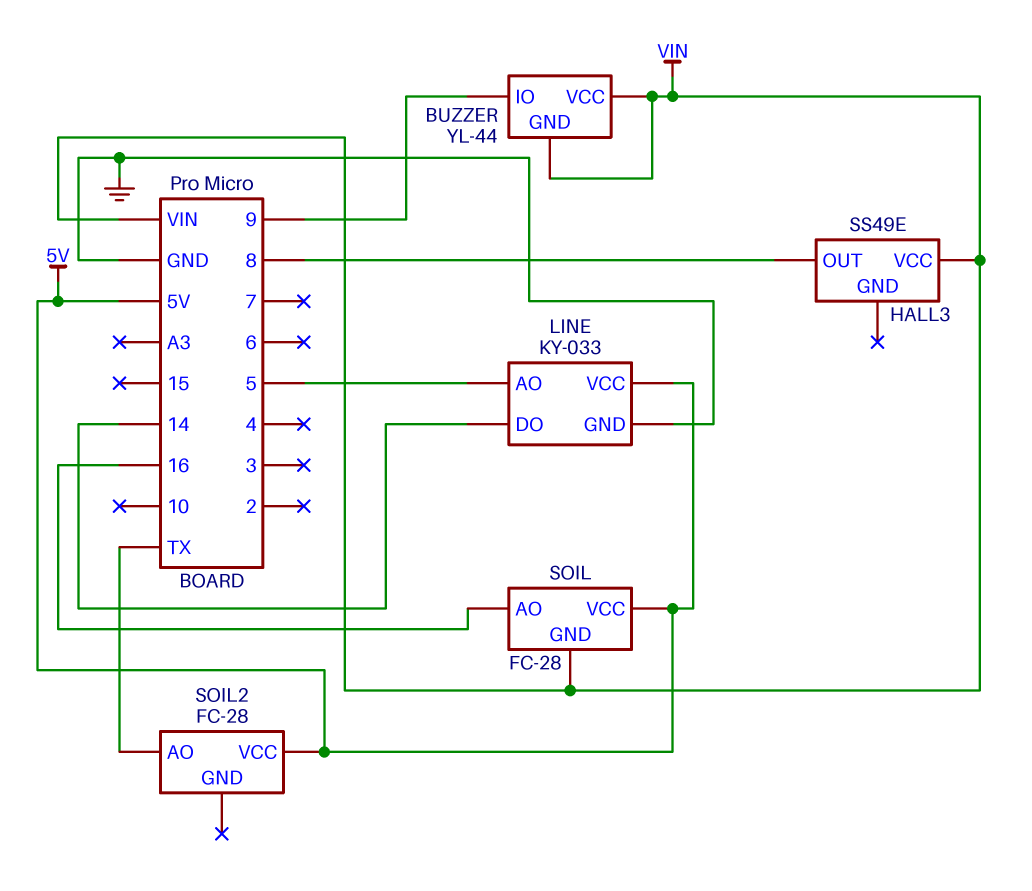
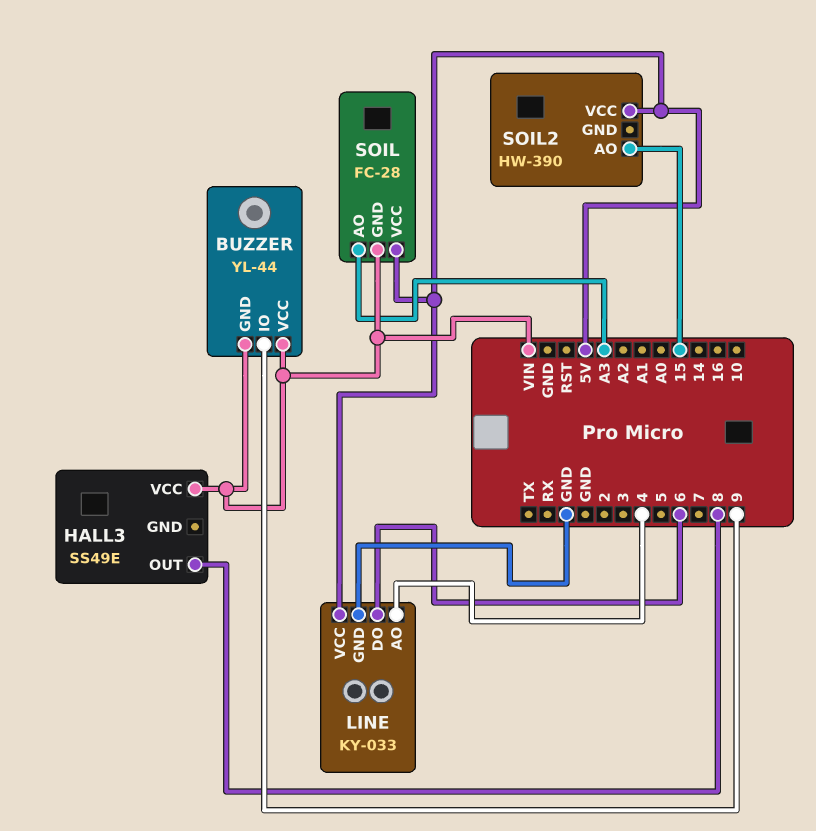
LINE pin AO: 5 -> 4
LINE pin DO: 14 -> 6
SOIL pin AO: 16 -> A3
SOIL2: FC-28 -> HW-390
SOIL2 pin AO: TX -> 15

